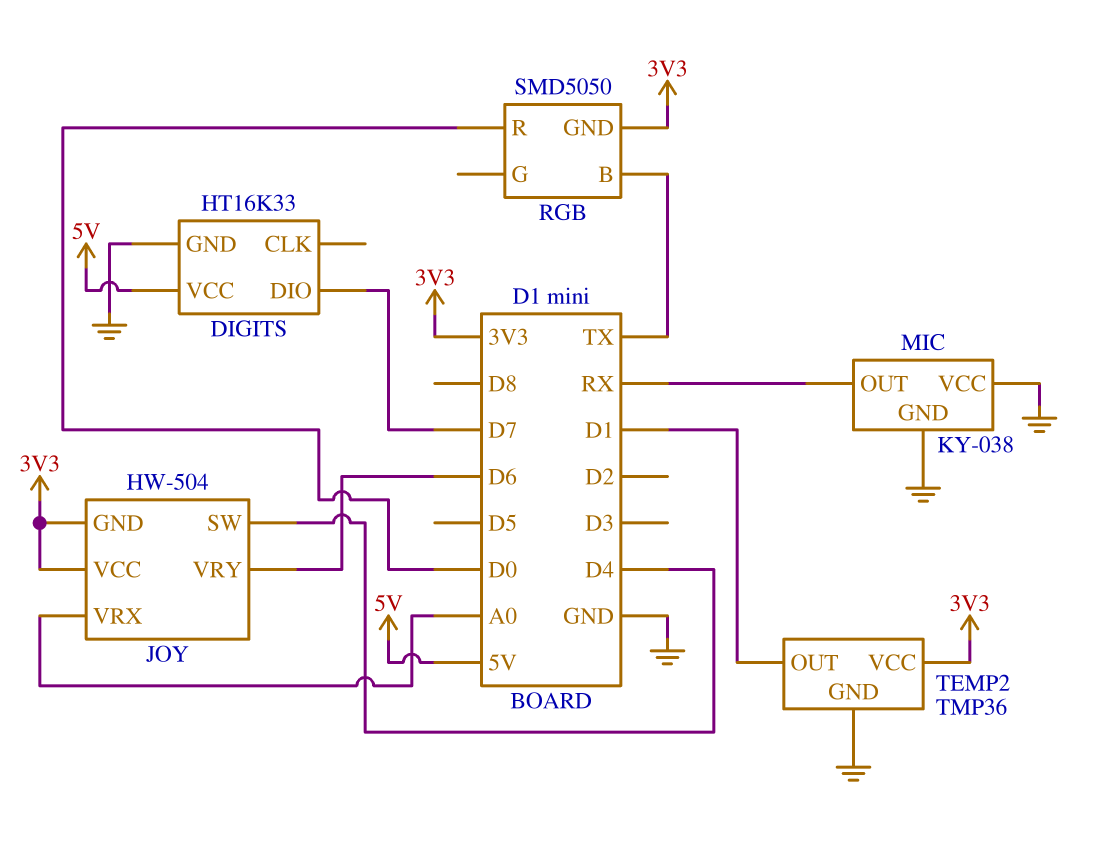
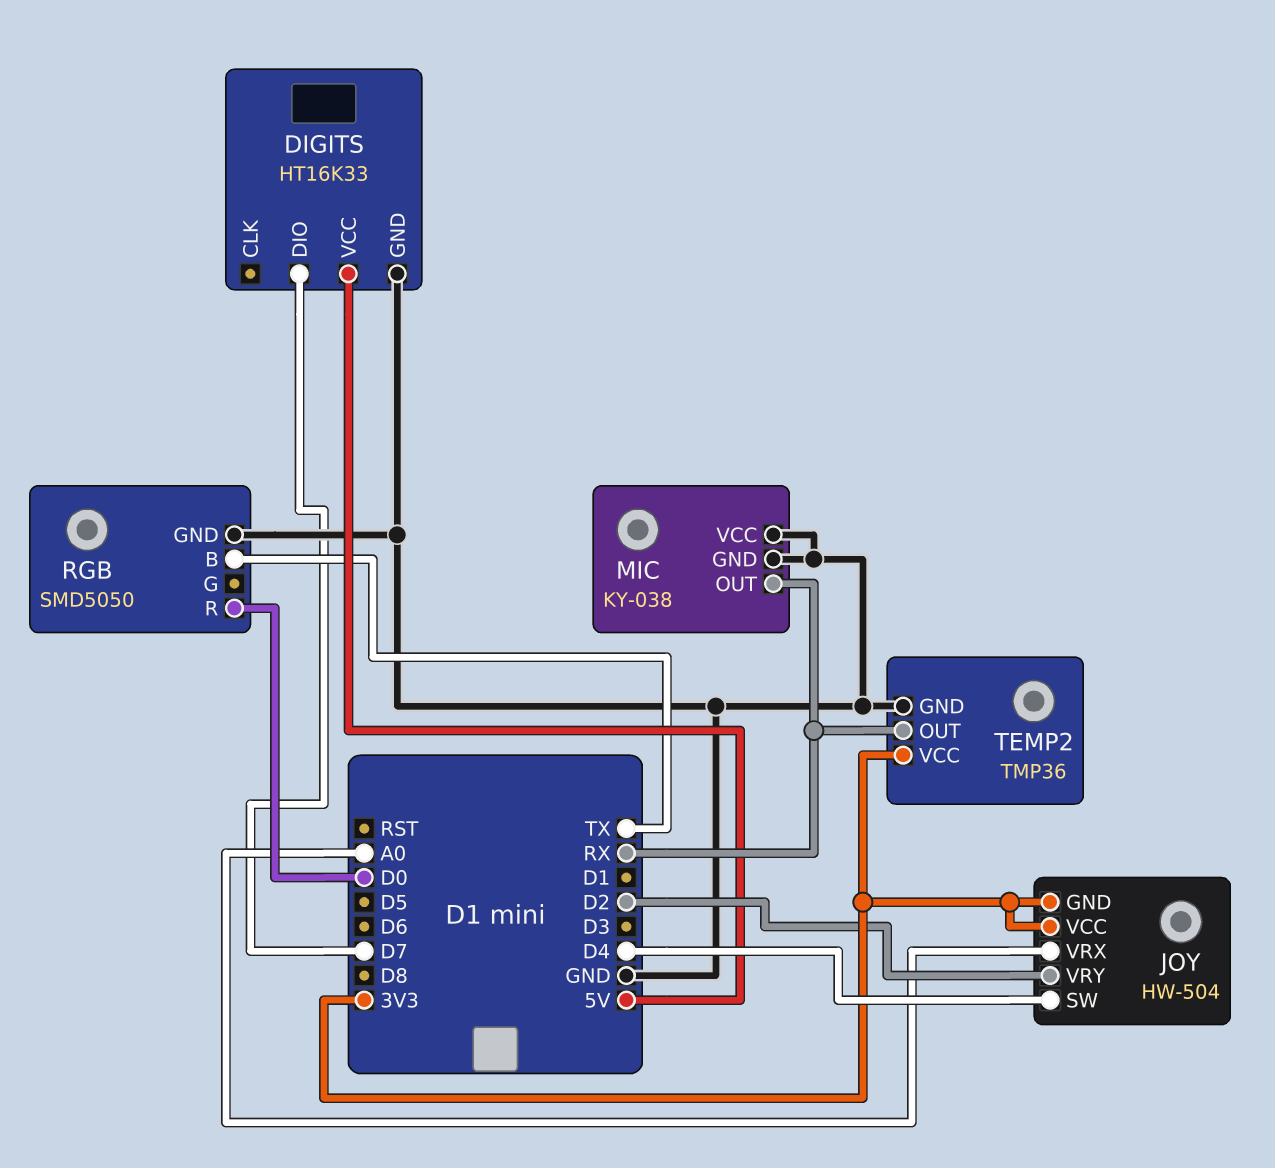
JOY pin VRY: D6 -> D2
RGB pin GND: 3V3 -> GND
TEMP2 pin OUT: D1 -> RX

